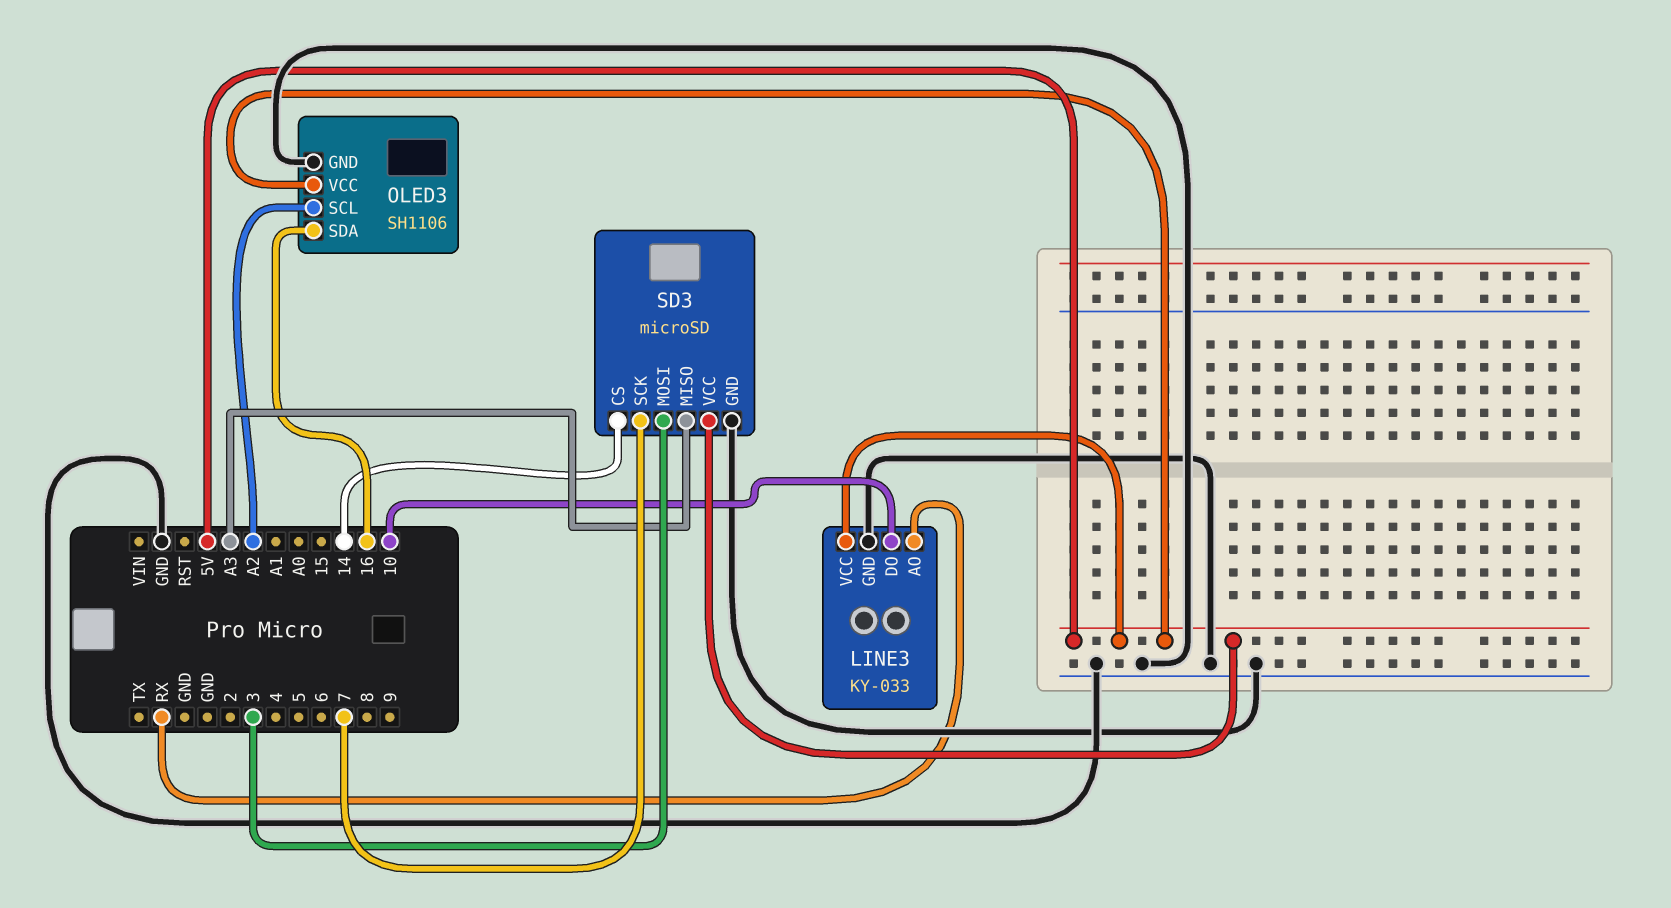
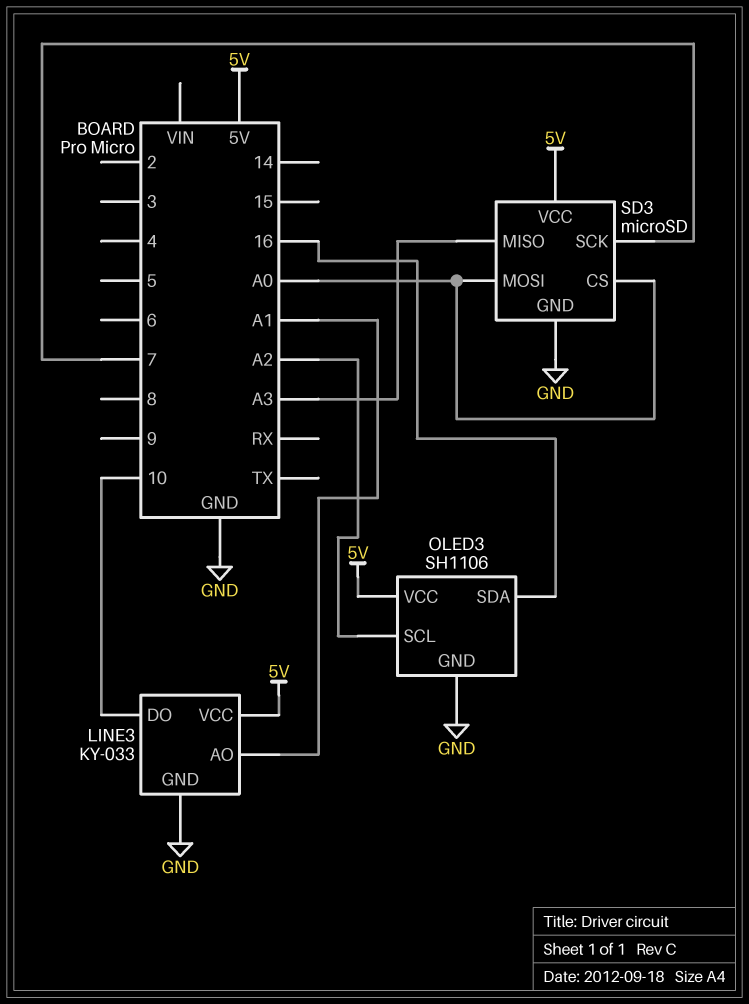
LINE3 pin AO: RX -> A1
SD3 pin CS: 14 -> A0
SD3 pin MOSI: 3 -> A0

